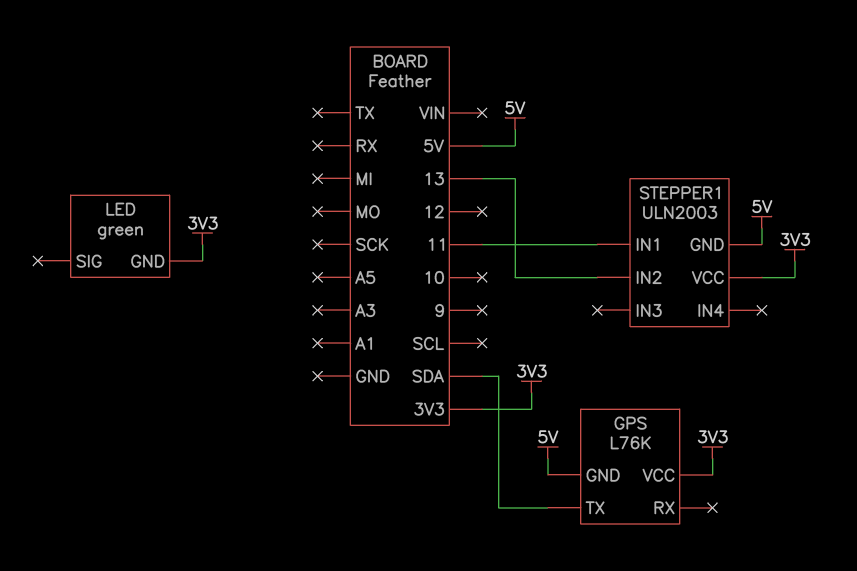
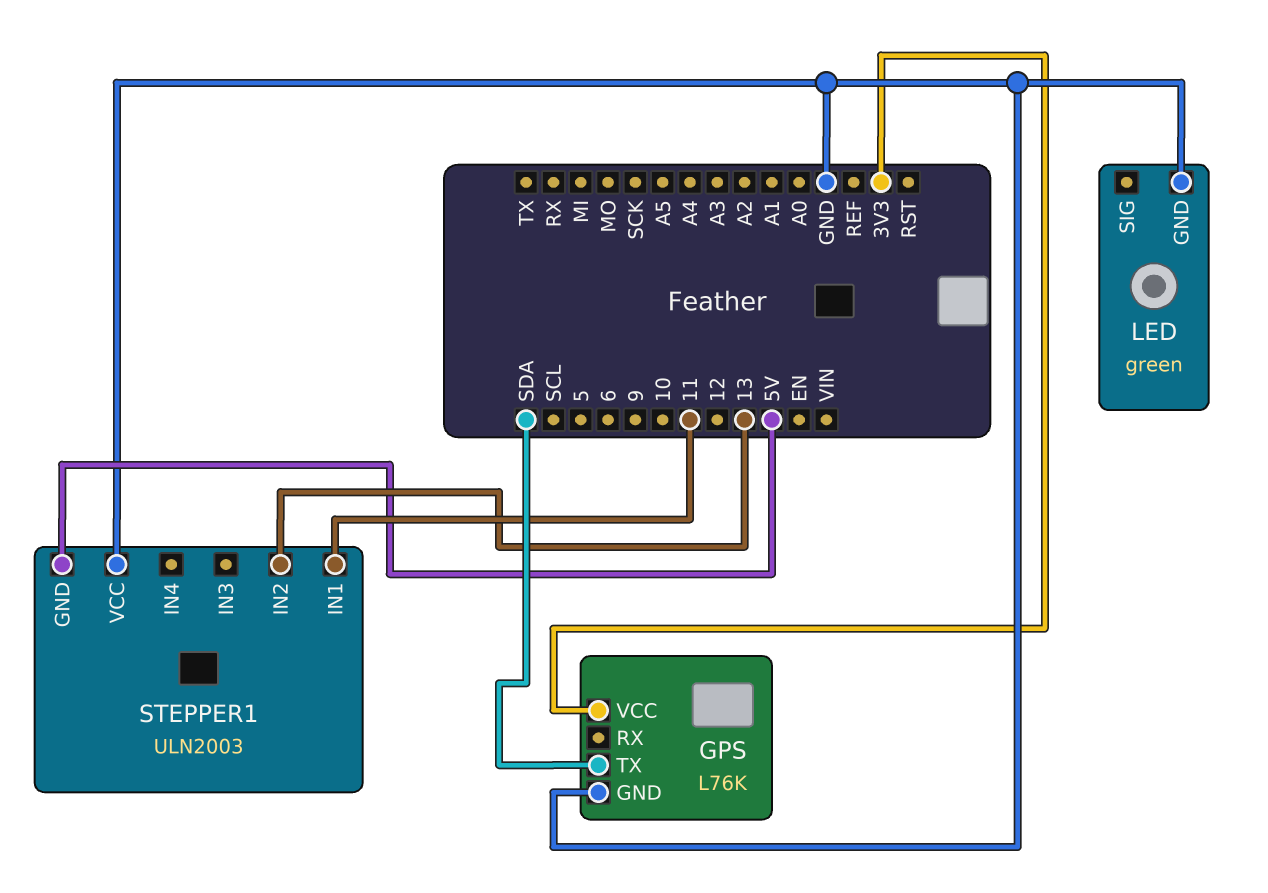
GPS pin GND: 5V -> GND
LED pin GND: 3V3 -> GND
STEPPER1 pin VCC: 3V3 -> GND

